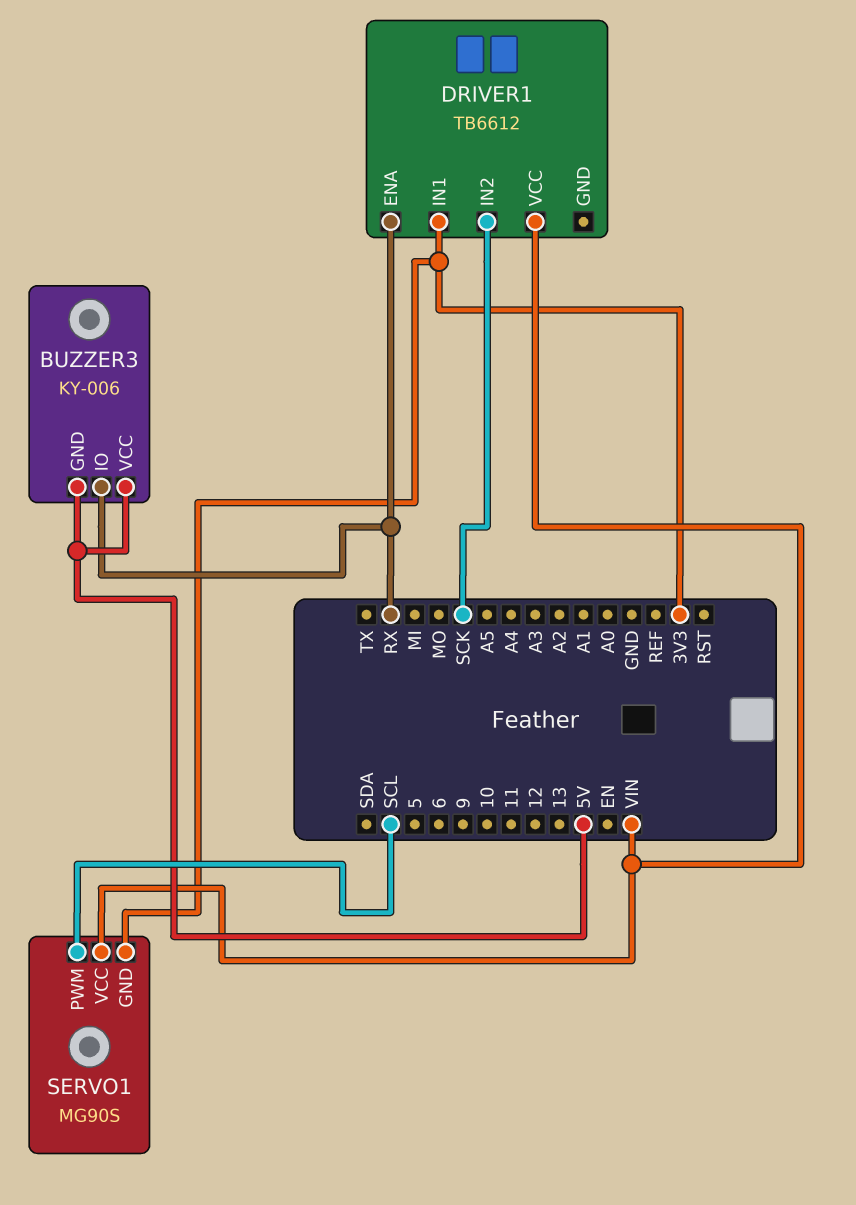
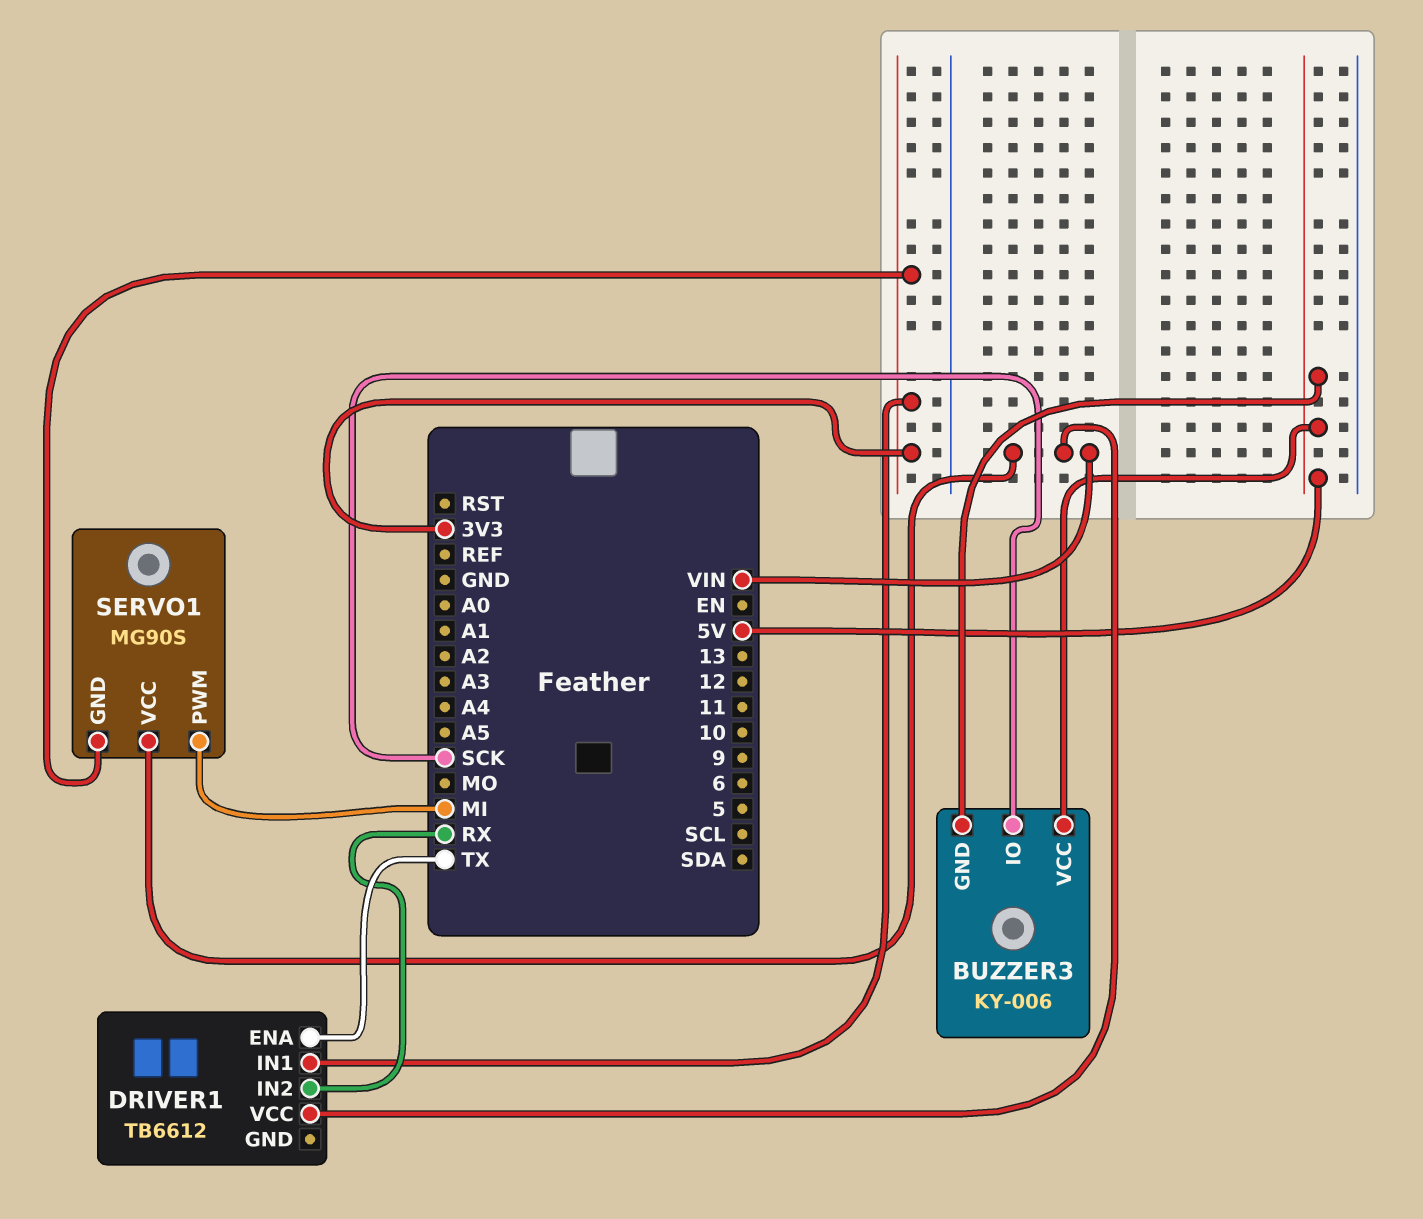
BUZZER3 pin IO: RX -> SCK
DRIVER1 pin ENA: RX -> TX
DRIVER1 pin IN2: SCK -> RX
SERVO1 pin PWM: SCL -> MI

